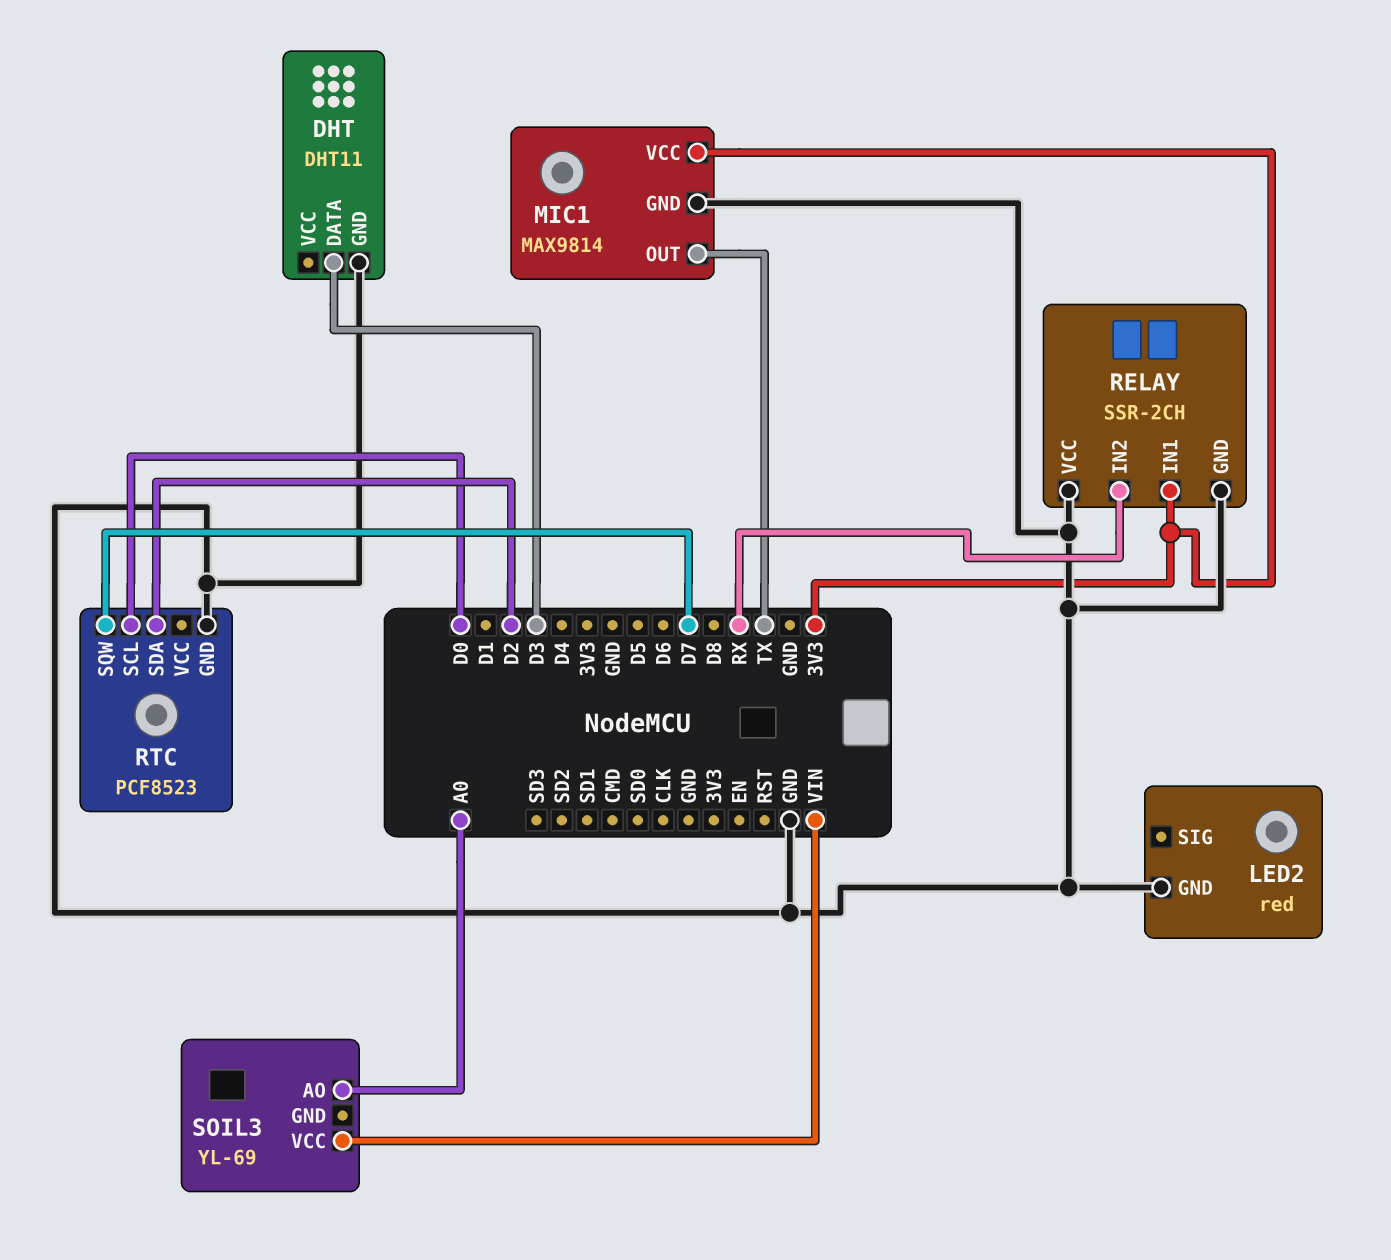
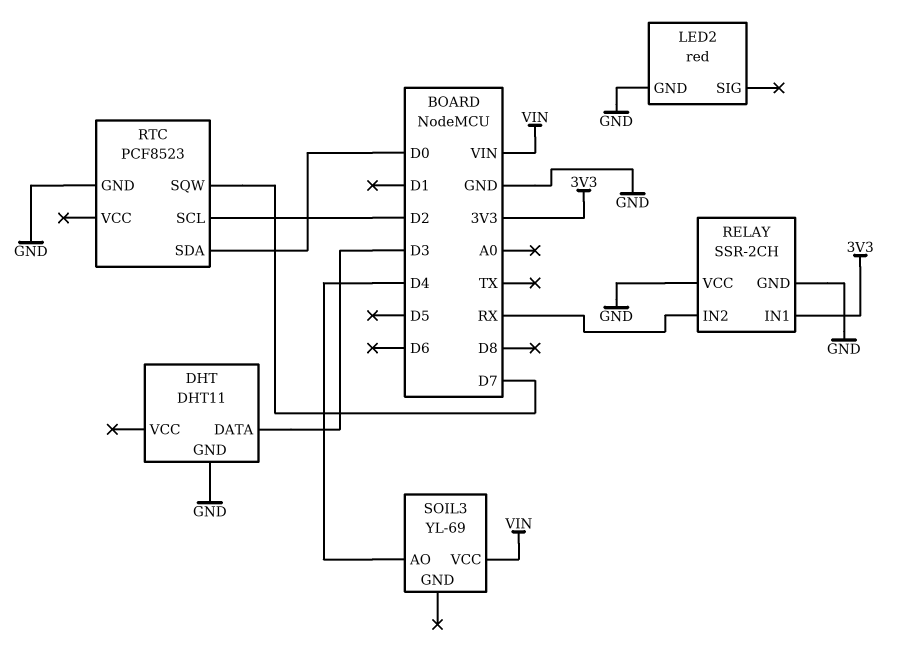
MIC1: MAX9814 -> none
MIC1 pin GND: GND -> none
MIC1 pin OUT: TX -> none
MIC1 pin VCC: 3V3 -> none
RTC pin SCL: D0 -> D2
RTC pin SDA: D2 -> D0
SOIL3 pin AO: A0 -> D4

